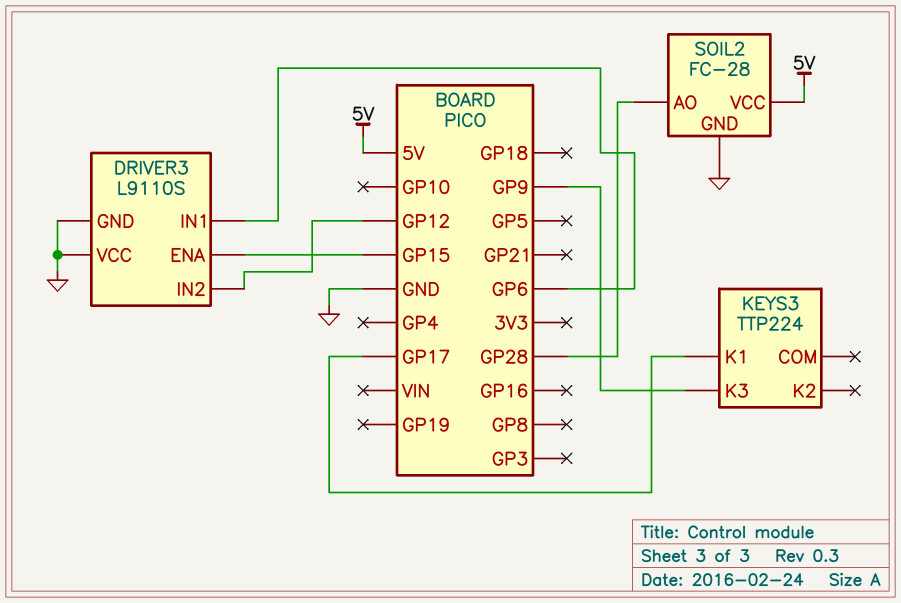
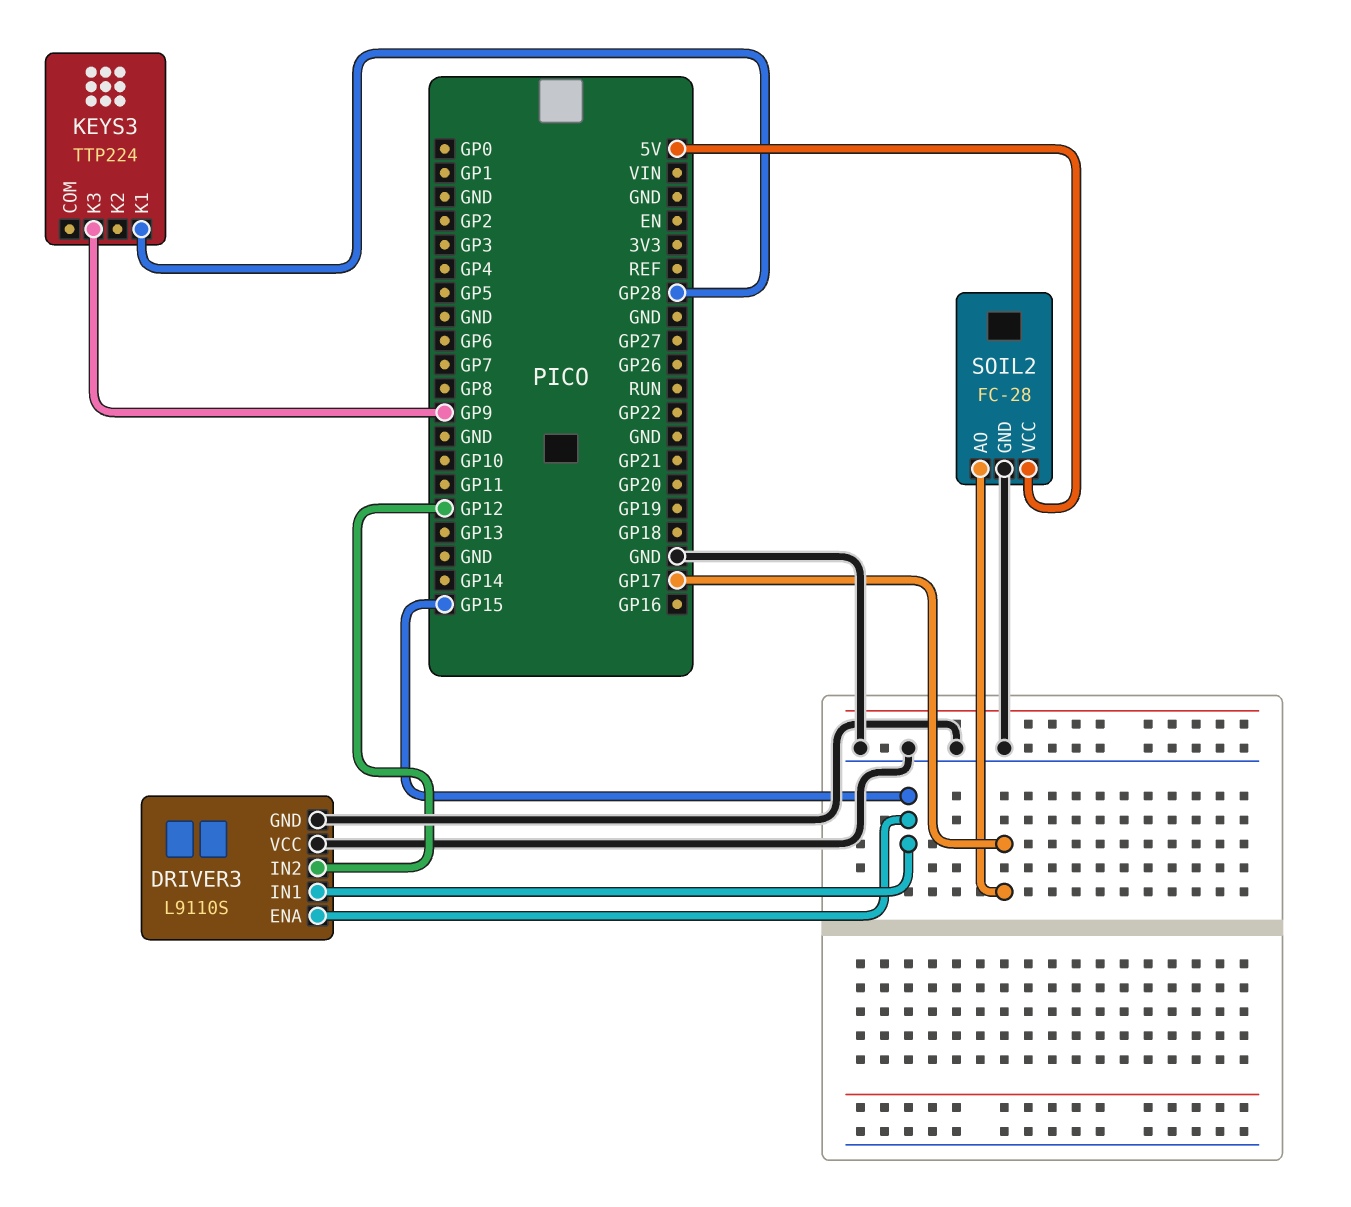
DRIVER3 pin IN1: GP6 -> GP15
KEYS3 pin K1: GP17 -> GP28
SOIL2 pin AO: GP28 -> GP17

